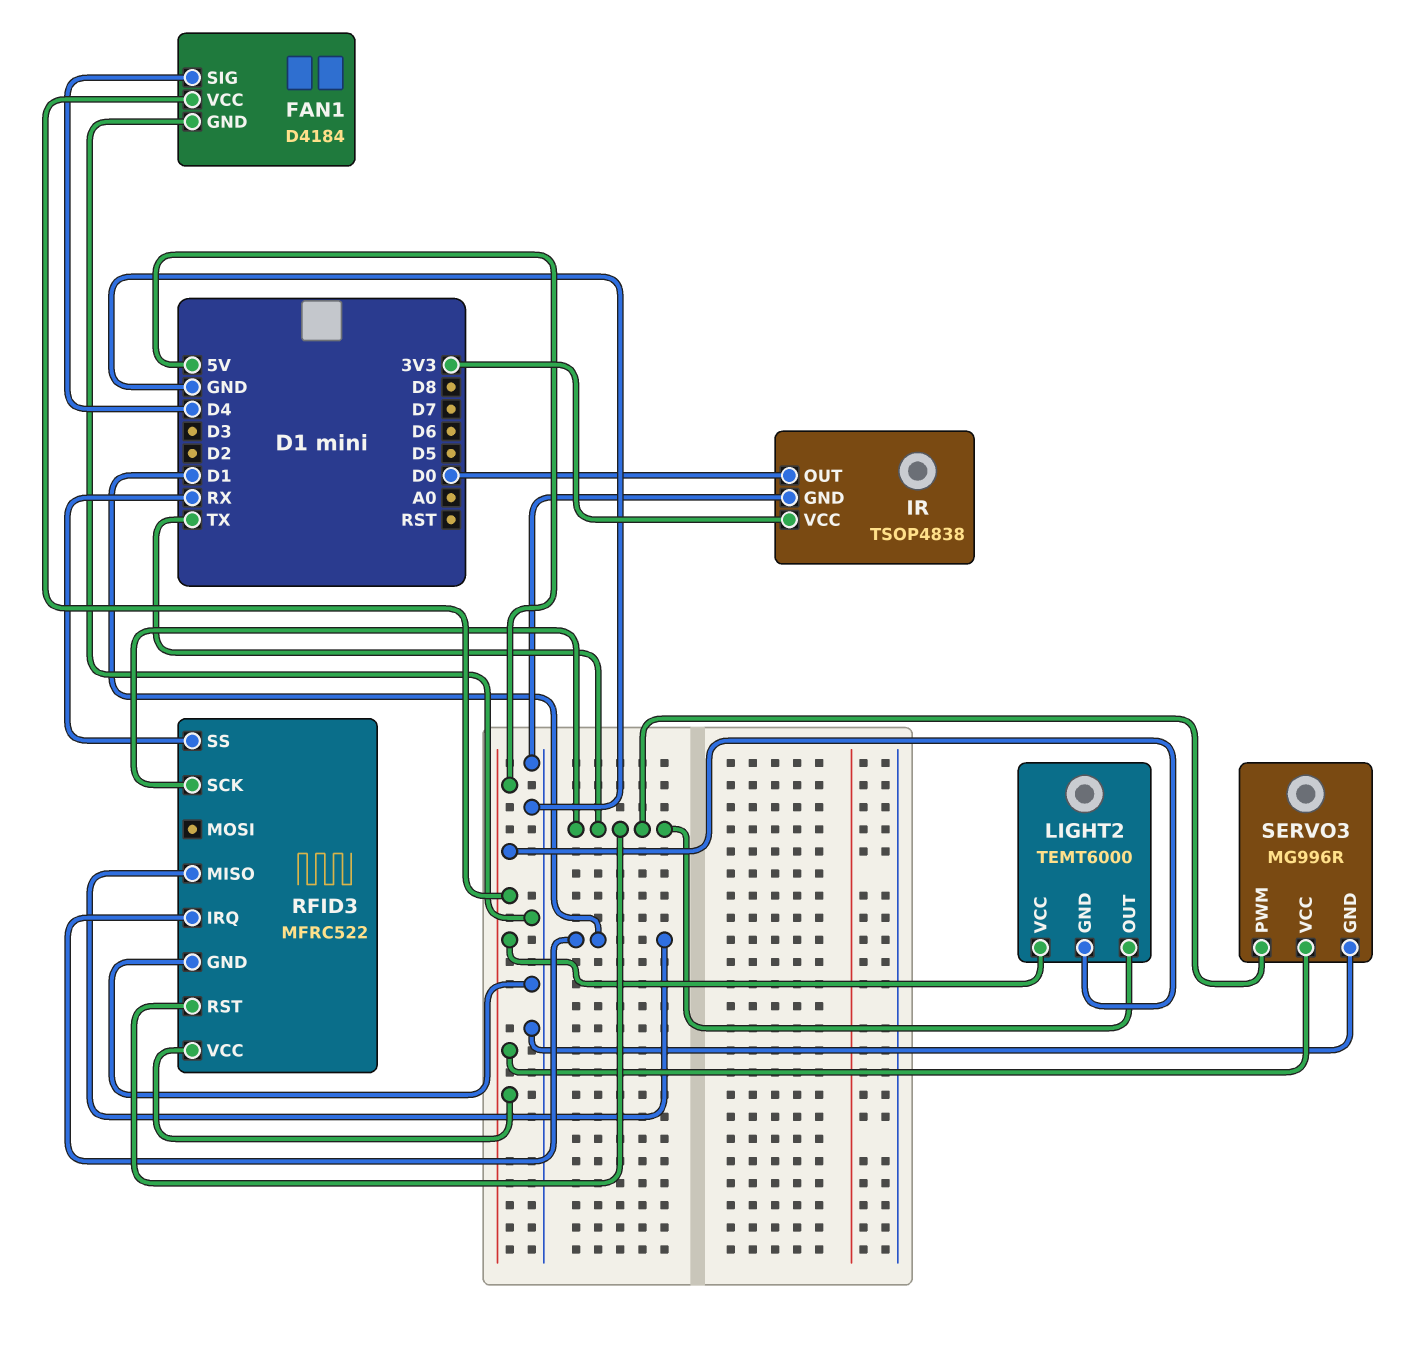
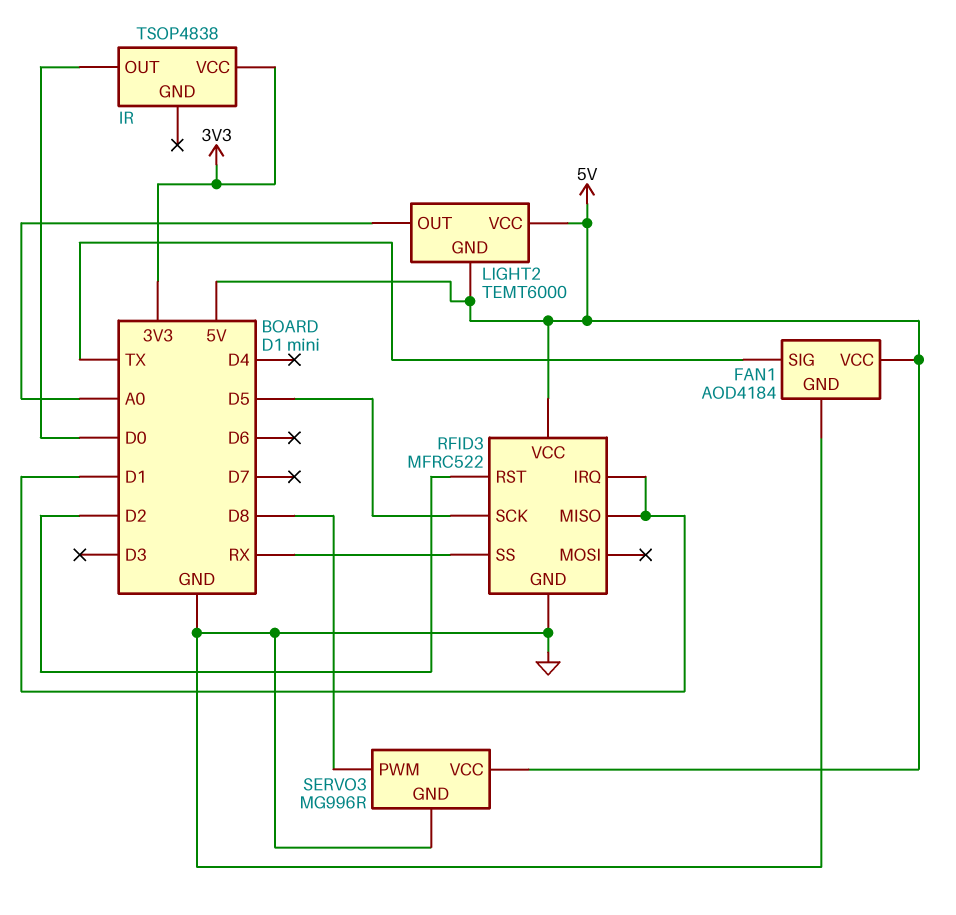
FAN1: D4184 -> AOD4184
FAN1 pin SIG: D4 -> TX
IR pin GND: GND -> none
LIGHT2 pin OUT: TX -> A0
RFID3 pin RST: TX -> D2
RFID3 pin SCK: TX -> D5
SERVO3 pin PWM: TX -> D8

